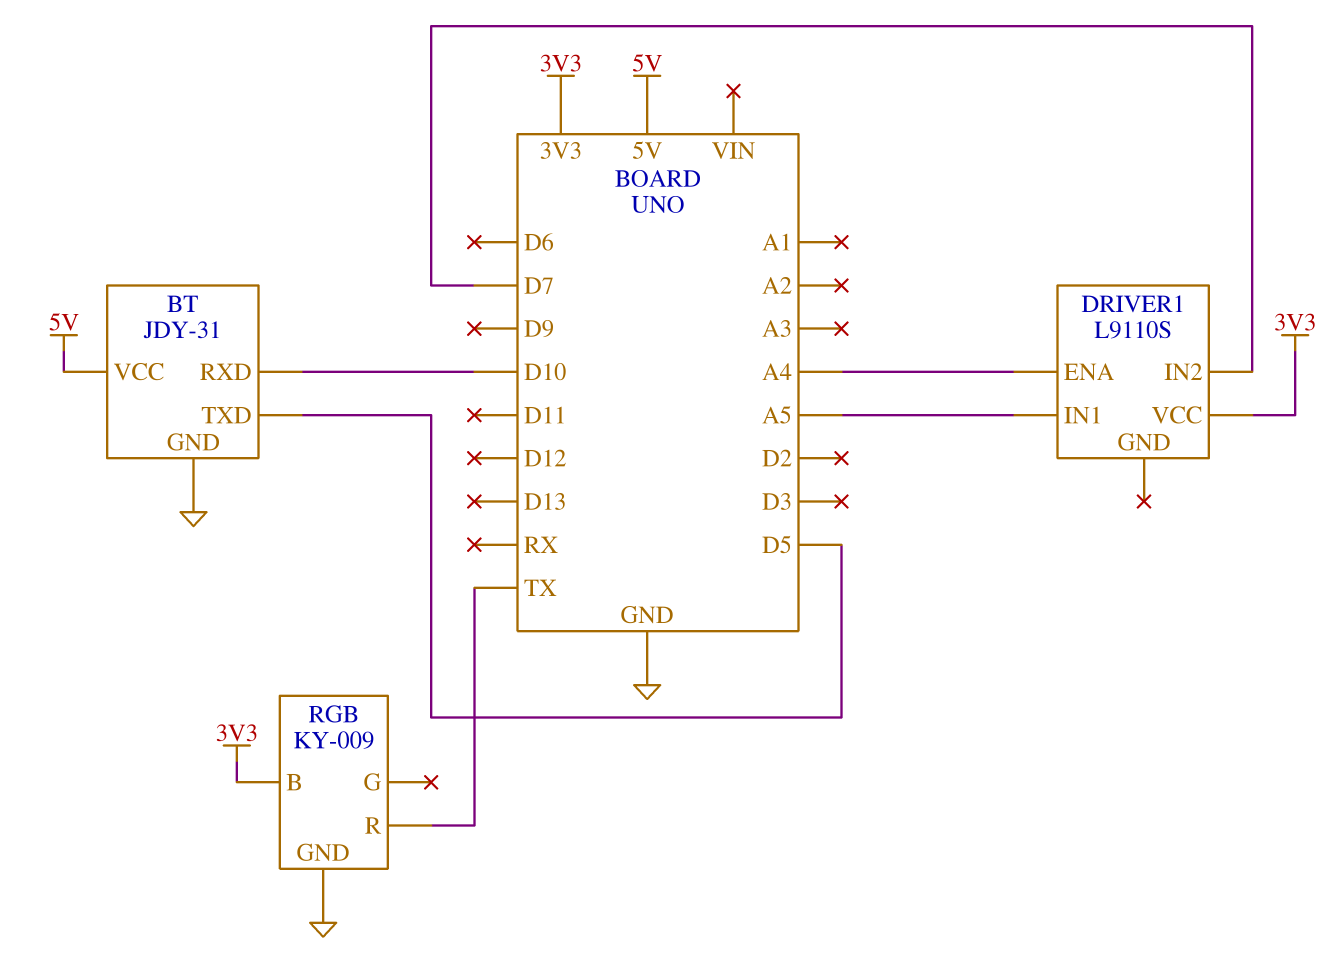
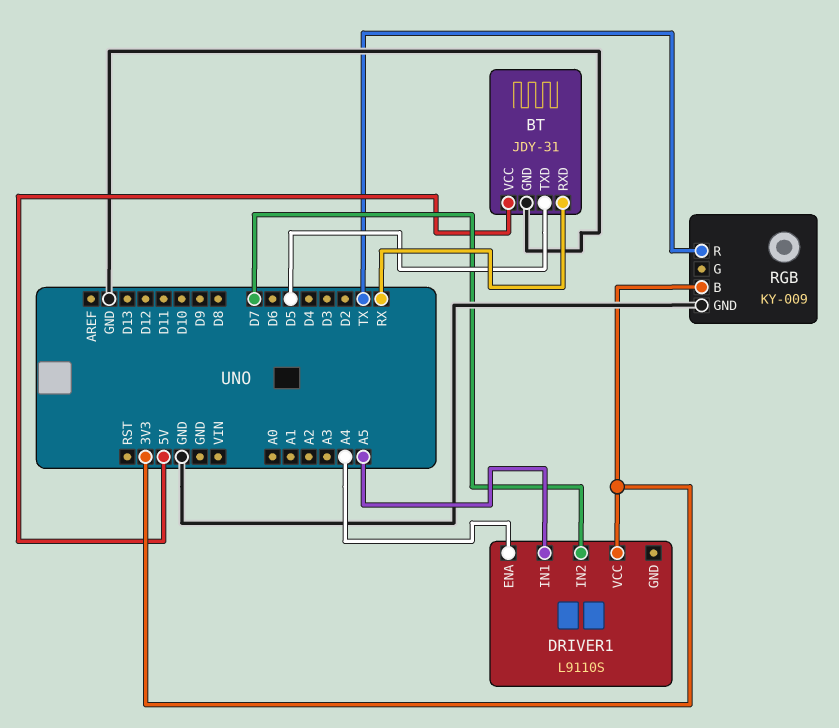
BT pin RXD: D10 -> RX

